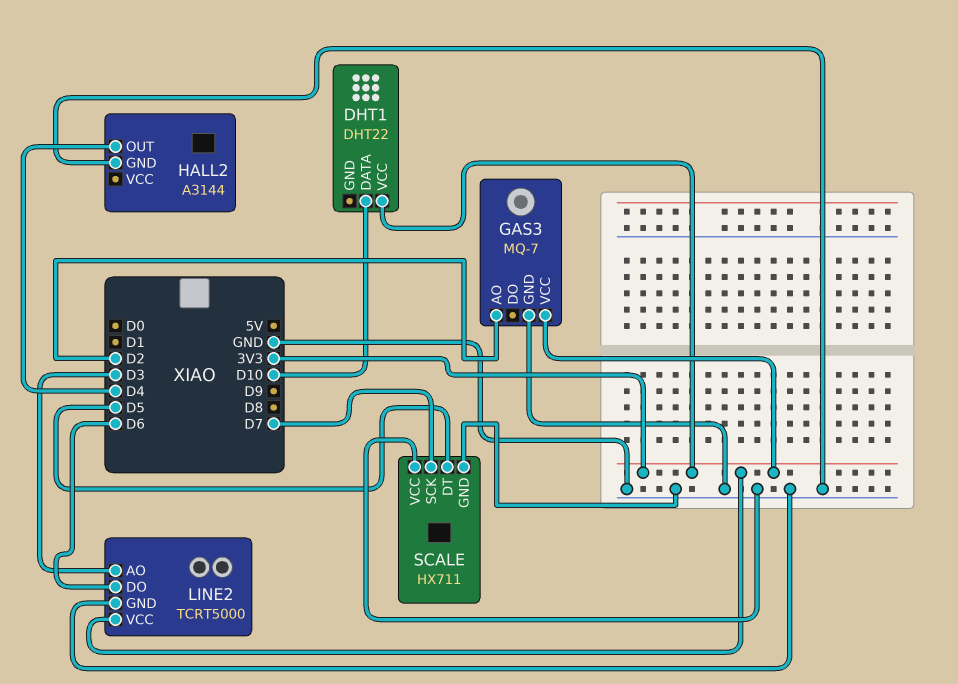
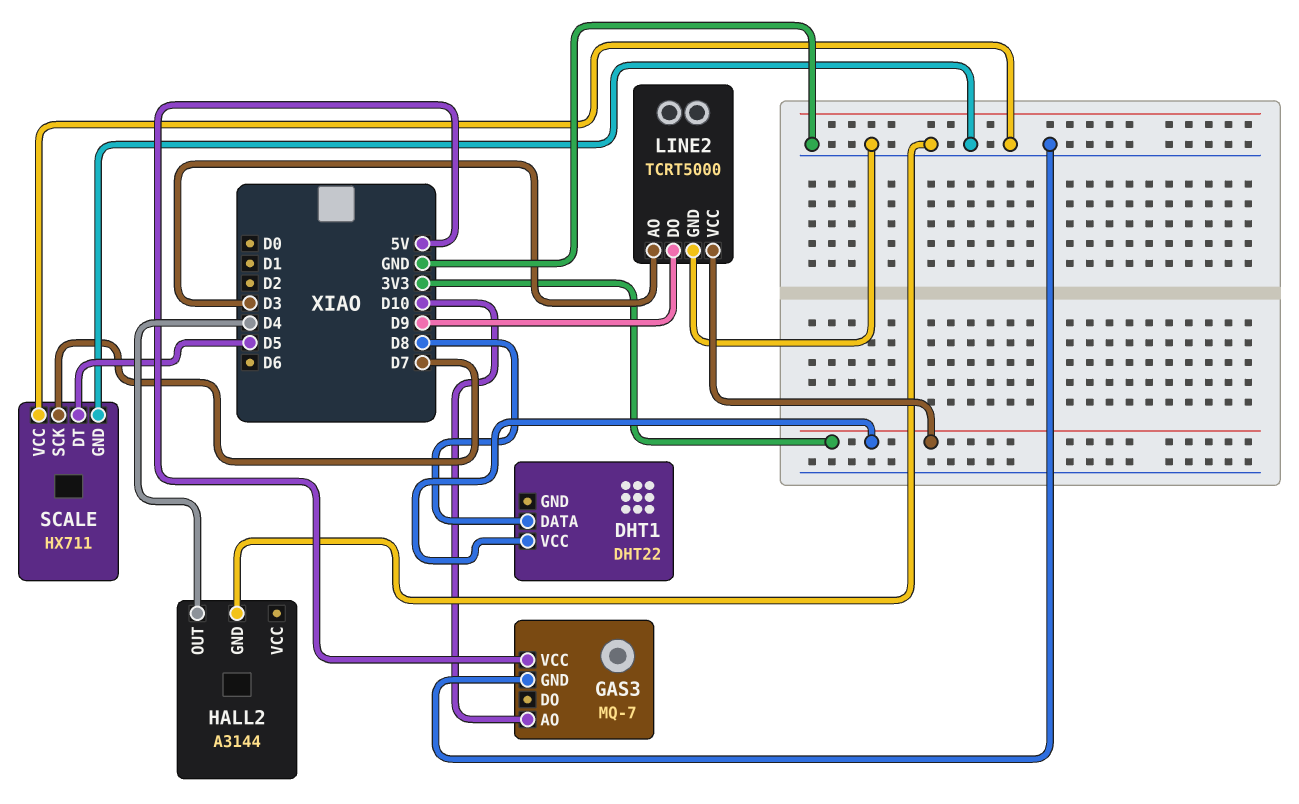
DHT1 pin DATA: D10 -> D8
GAS3 pin AO: D2 -> D10
GAS3 pin VCC: 3V3 -> 5V
LINE2 pin DO: D6 -> D9

